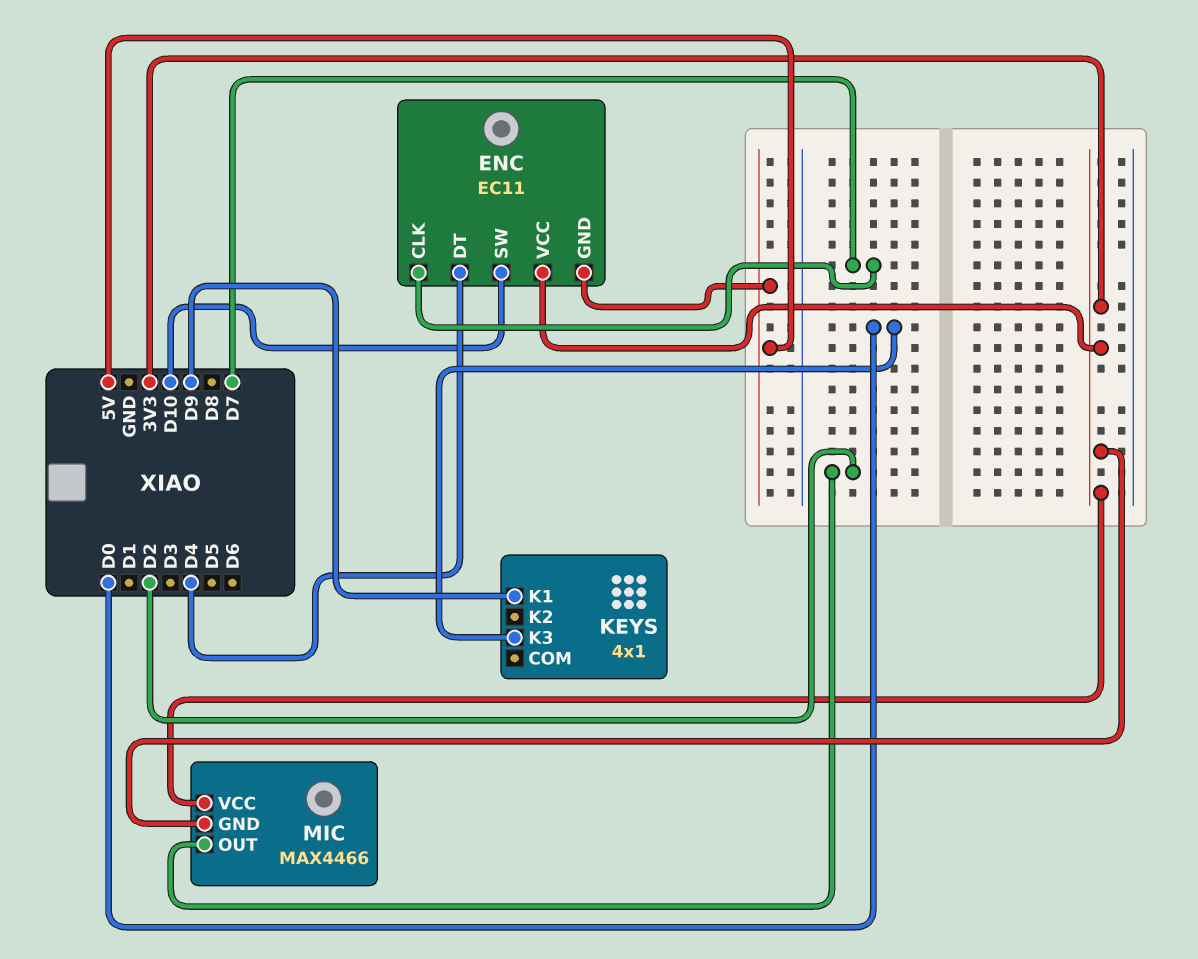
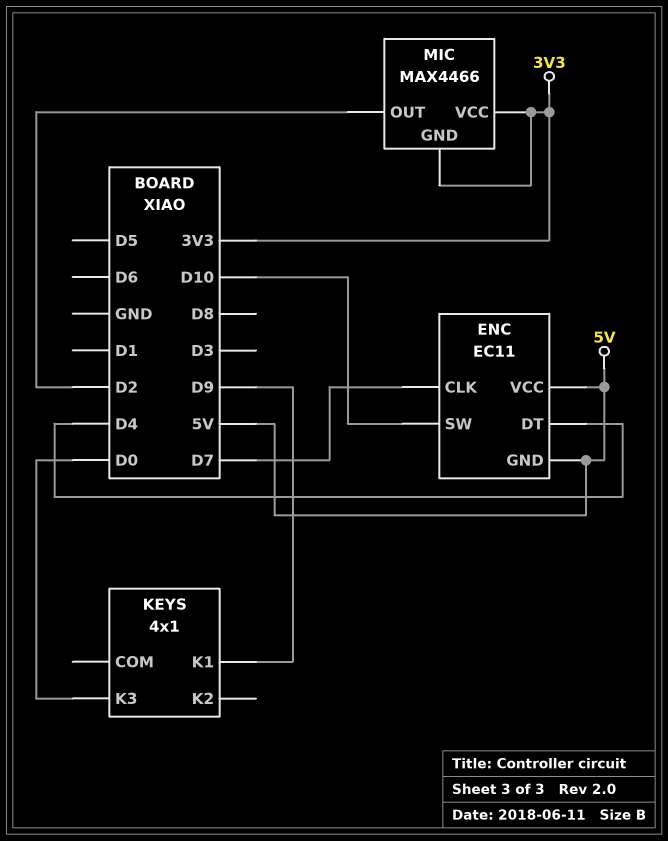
ENC pin VCC: 3V3 -> 5V

